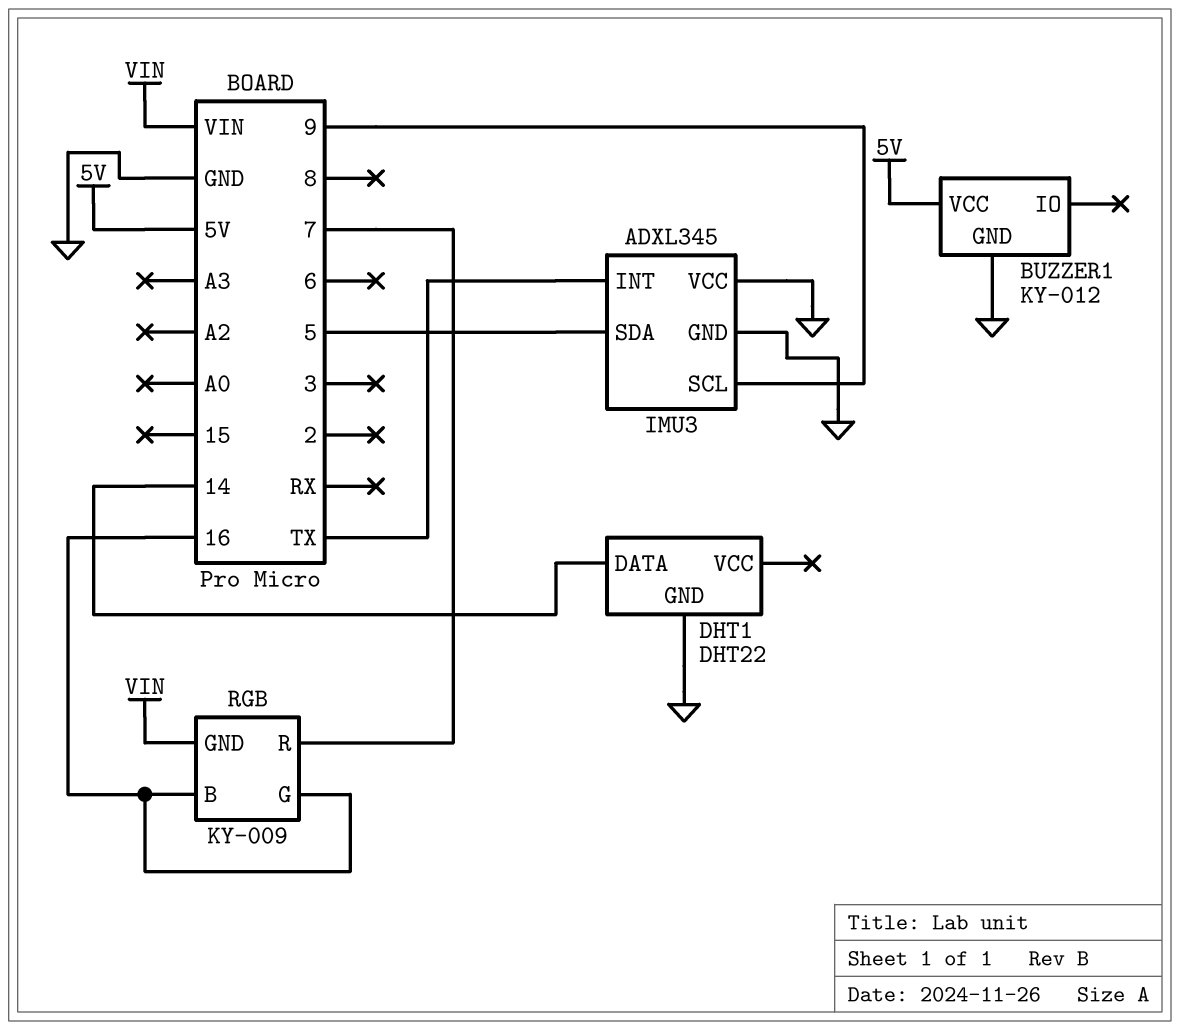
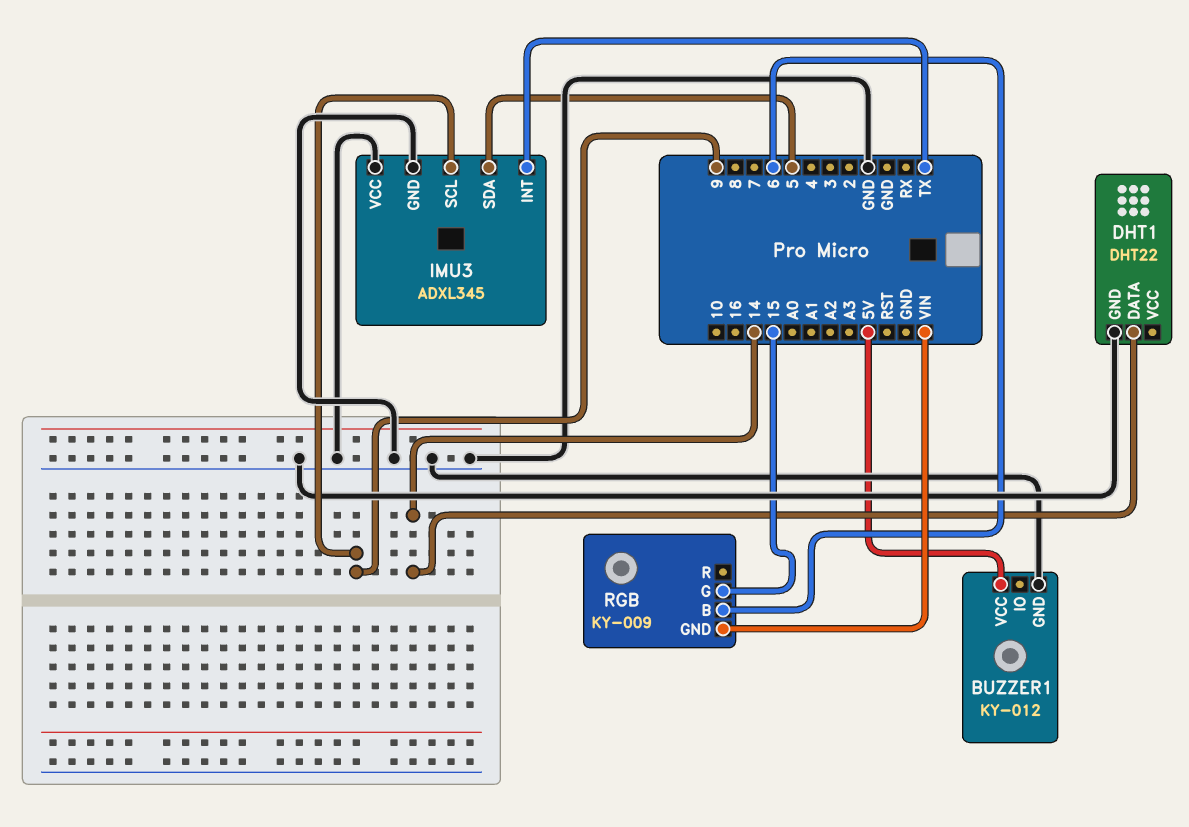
RGB pin B: 16 -> 6
RGB pin G: 16 -> 15
RGB pin R: 7 -> none

